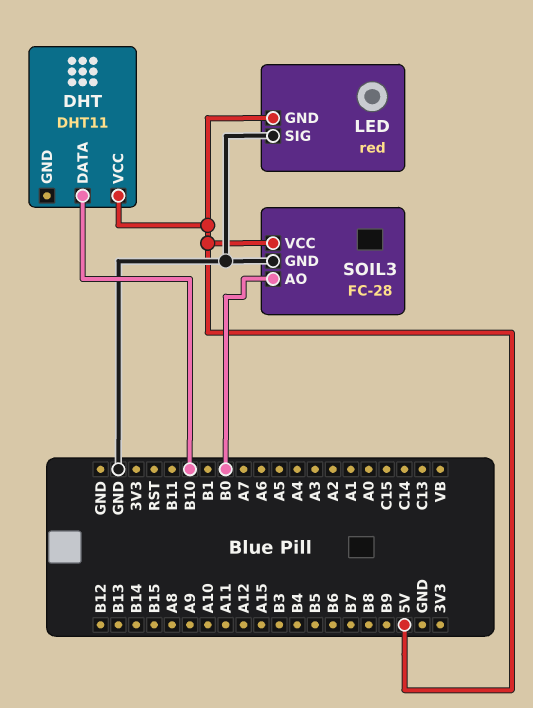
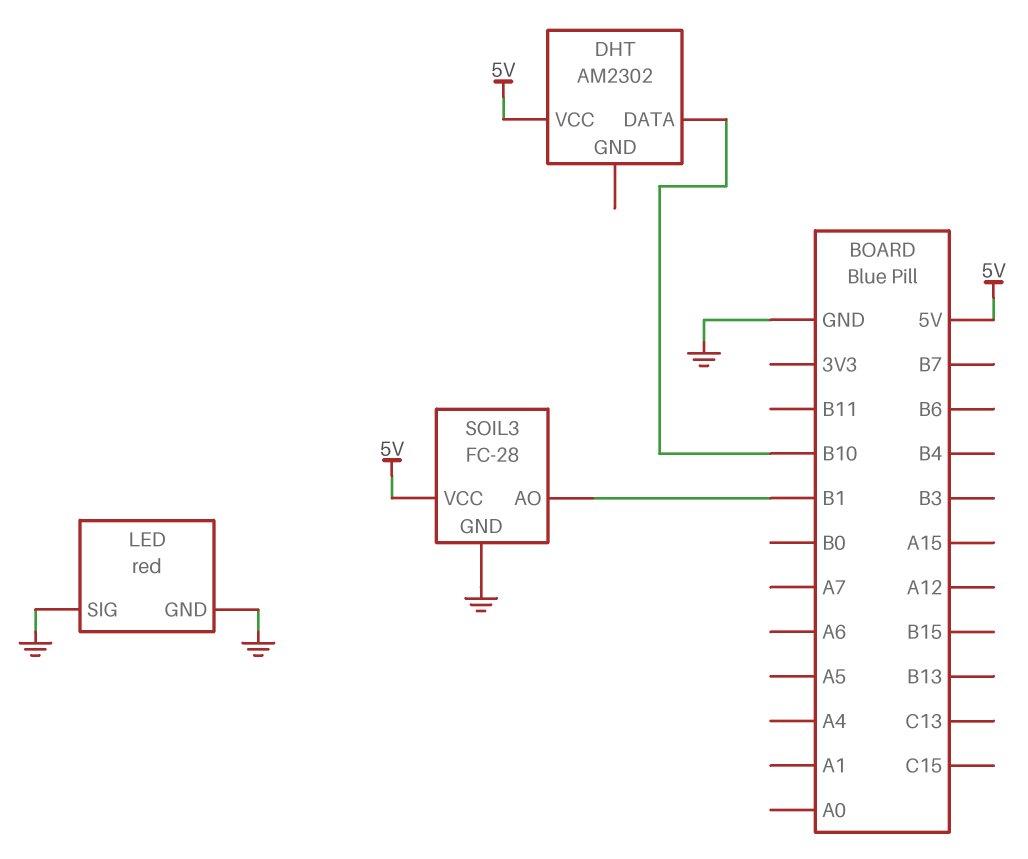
DHT: DHT11 -> AM2302
LED pin GND: 5V -> GND
SOIL3 pin AO: B0 -> B1

